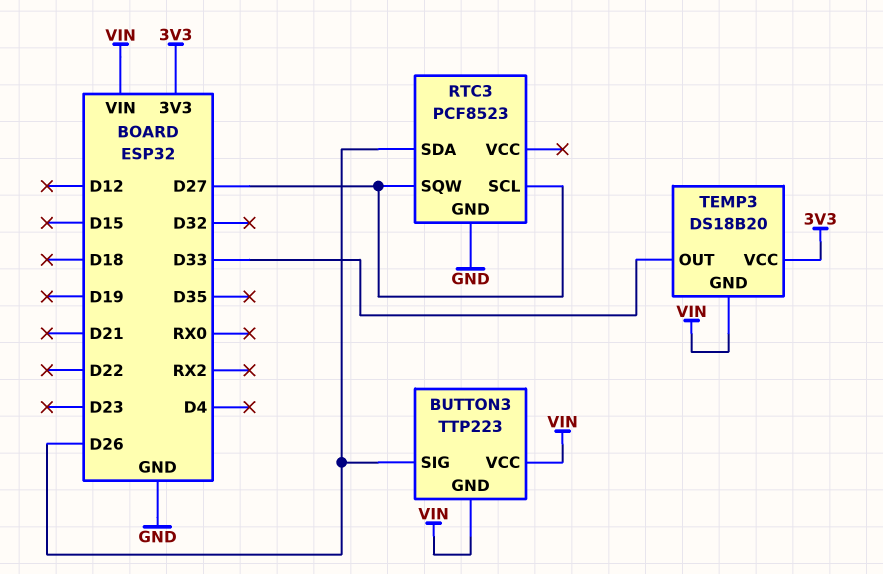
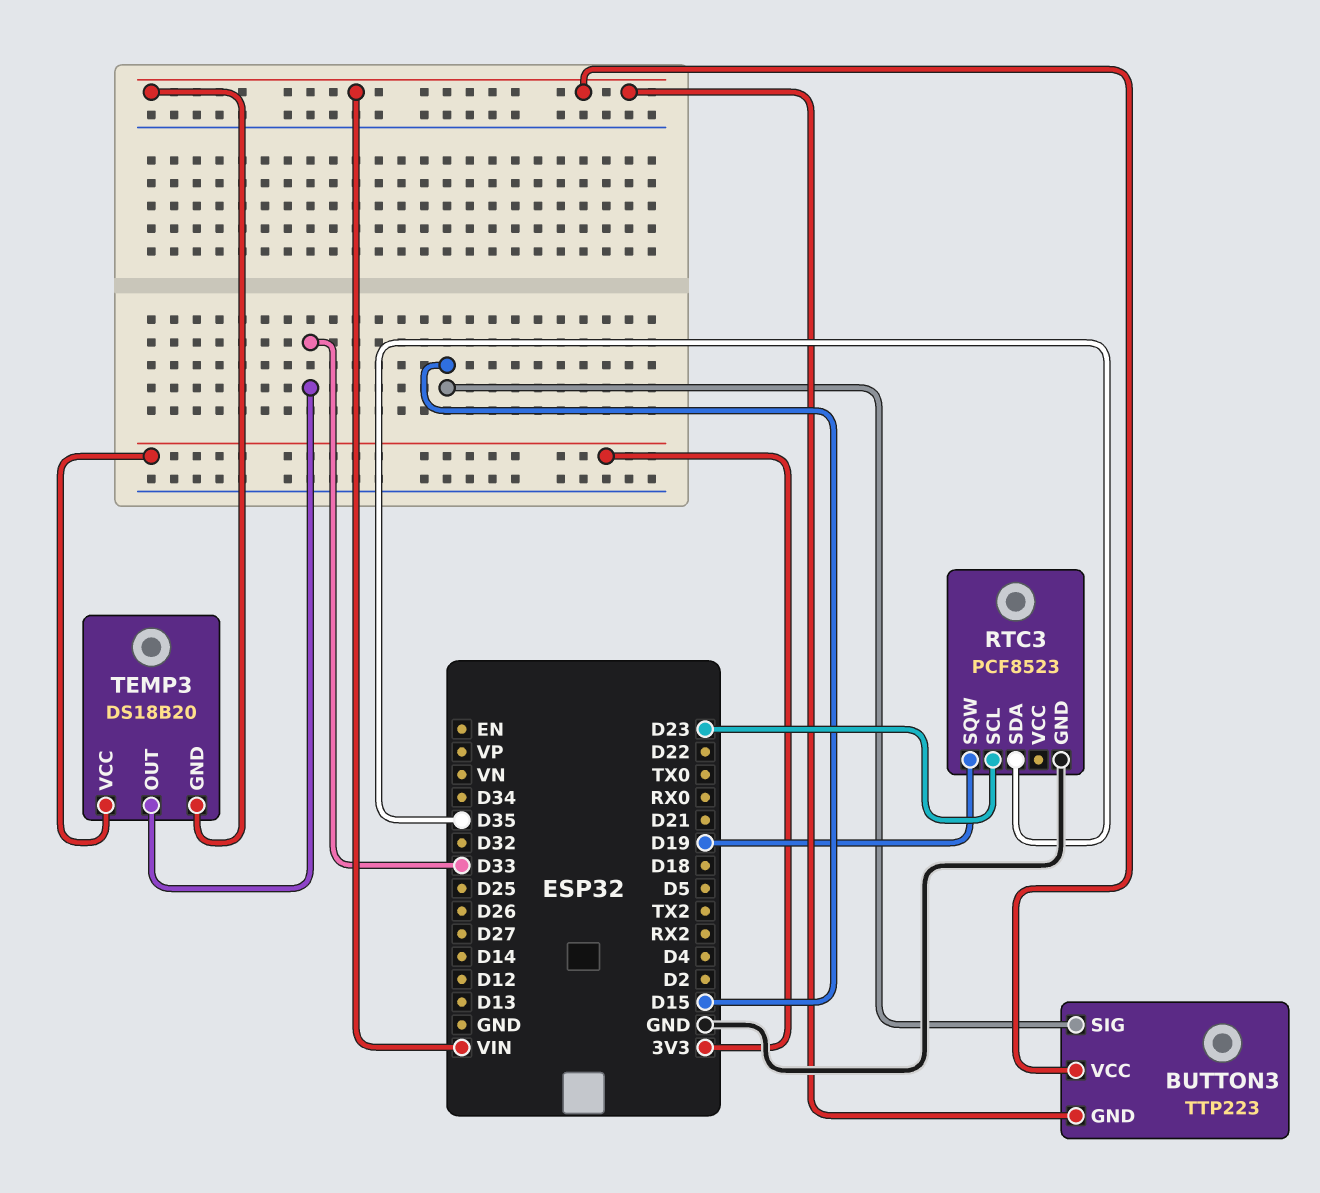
BUTTON3 pin SIG: D26 -> D15
RTC3 pin SCL: D27 -> D23
RTC3 pin SDA: D26 -> D35
RTC3 pin SQW: D27 -> D19

